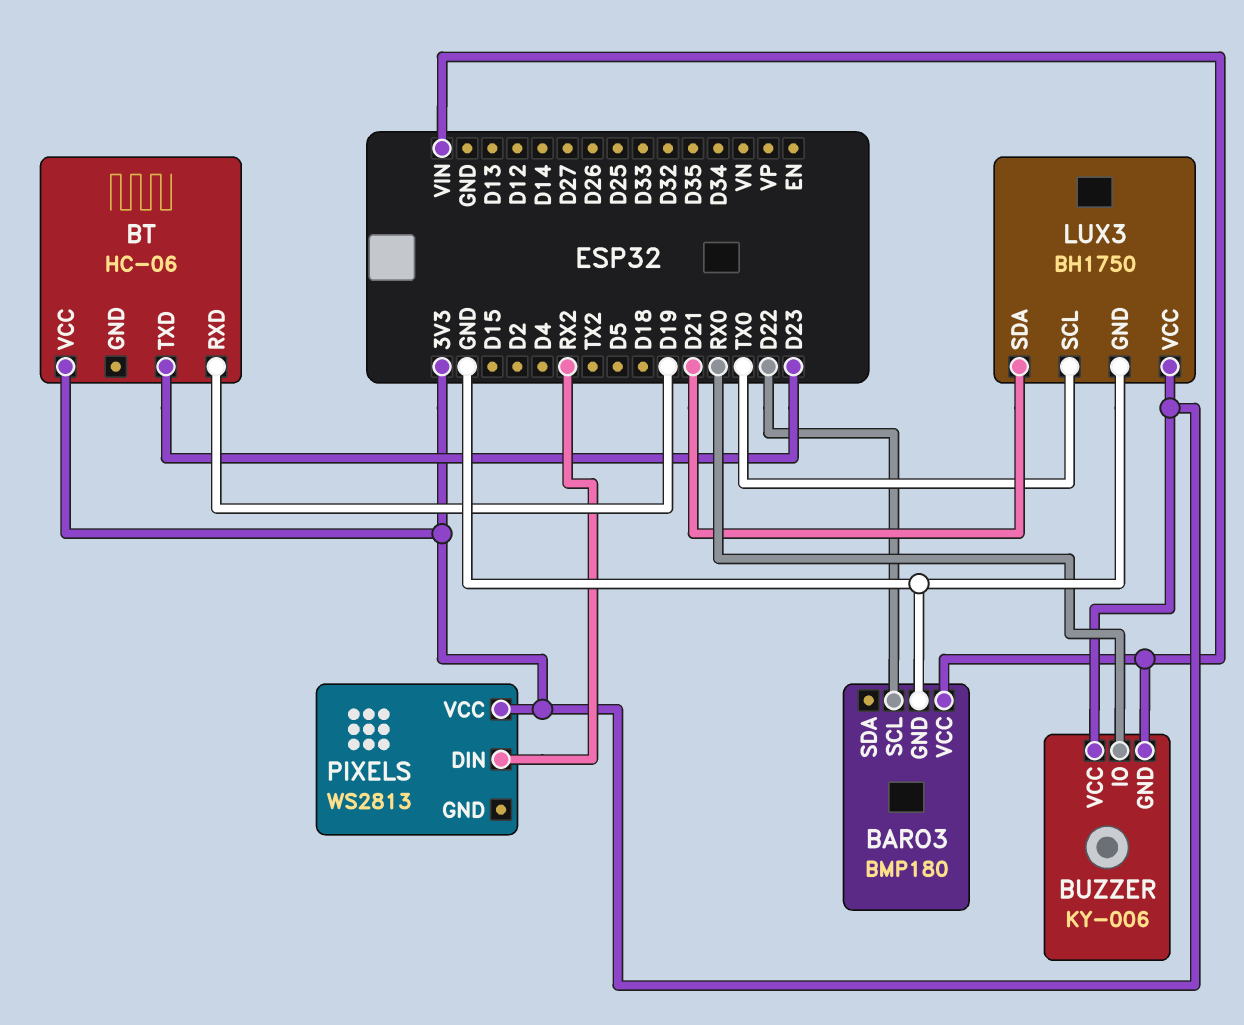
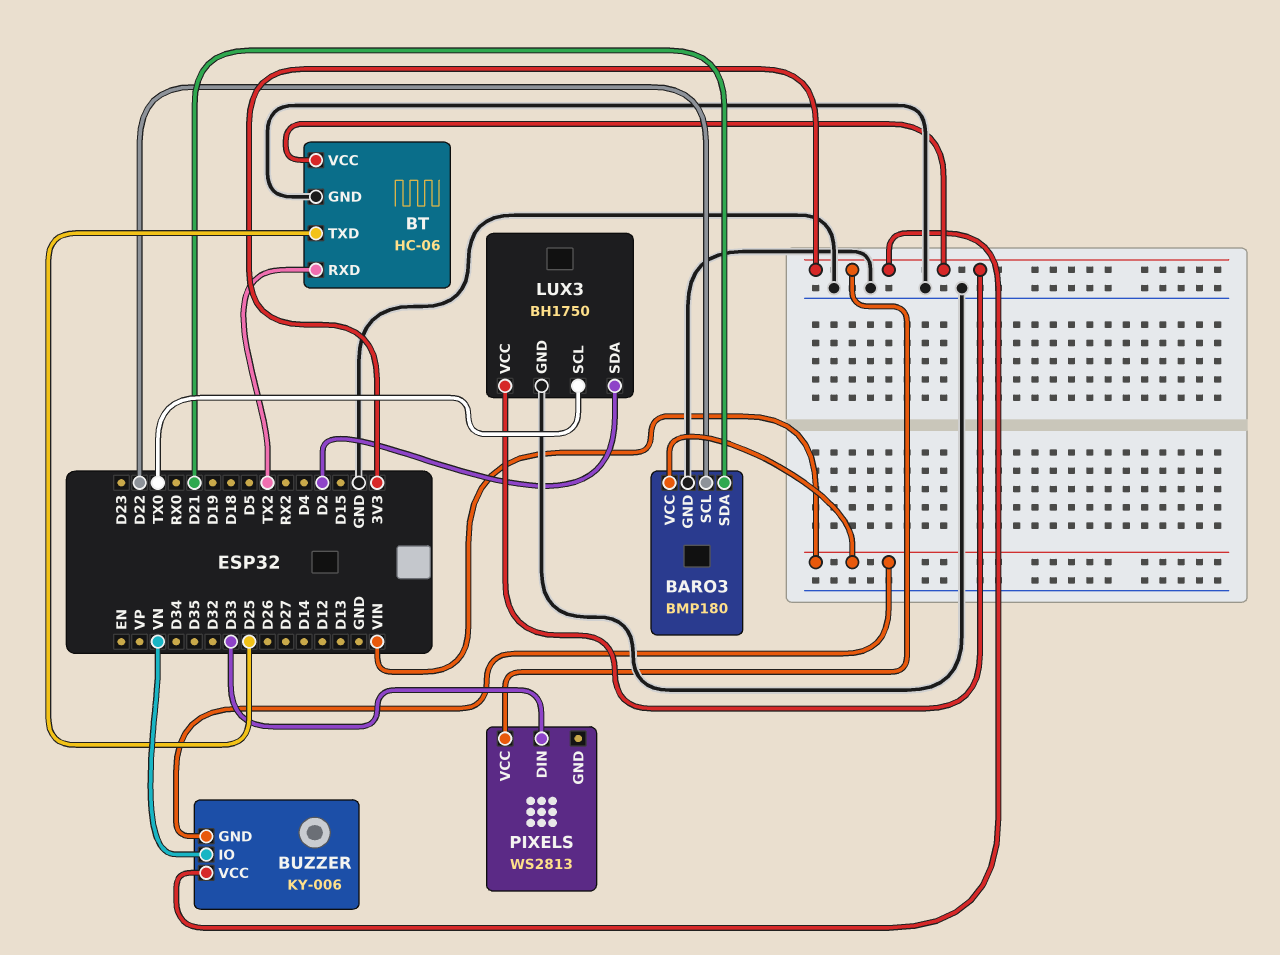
BARO3 pin SDA: none -> D21
BT pin GND: none -> GND
BT pin RXD: D19 -> TX2
BT pin TXD: D23 -> D25
BUZZER pin IO: RX0 -> VN
LUX3 pin SDA: D21 -> D2
PIXELS pin DIN: RX2 -> D33

